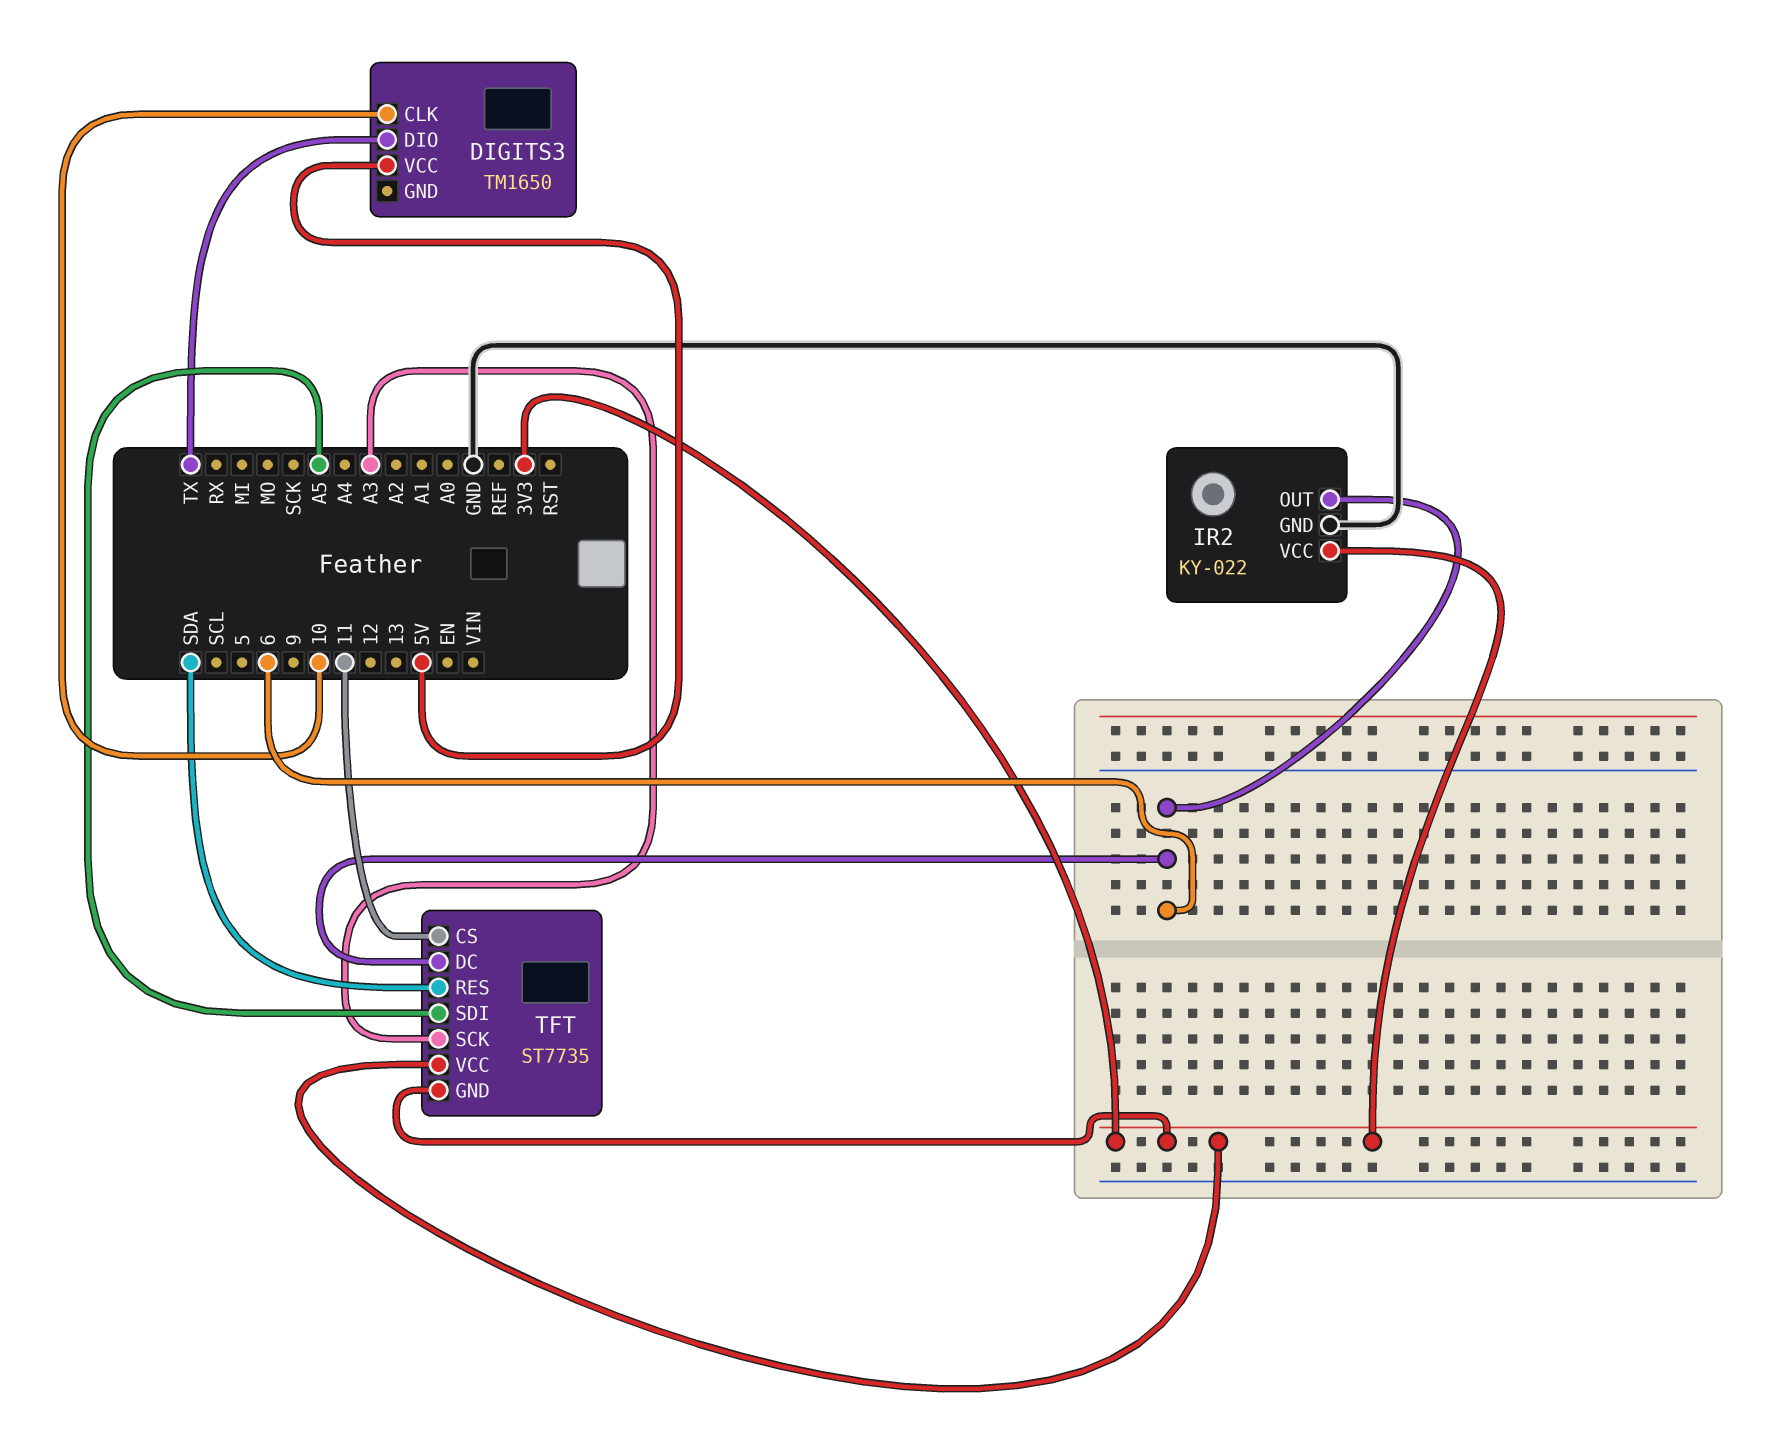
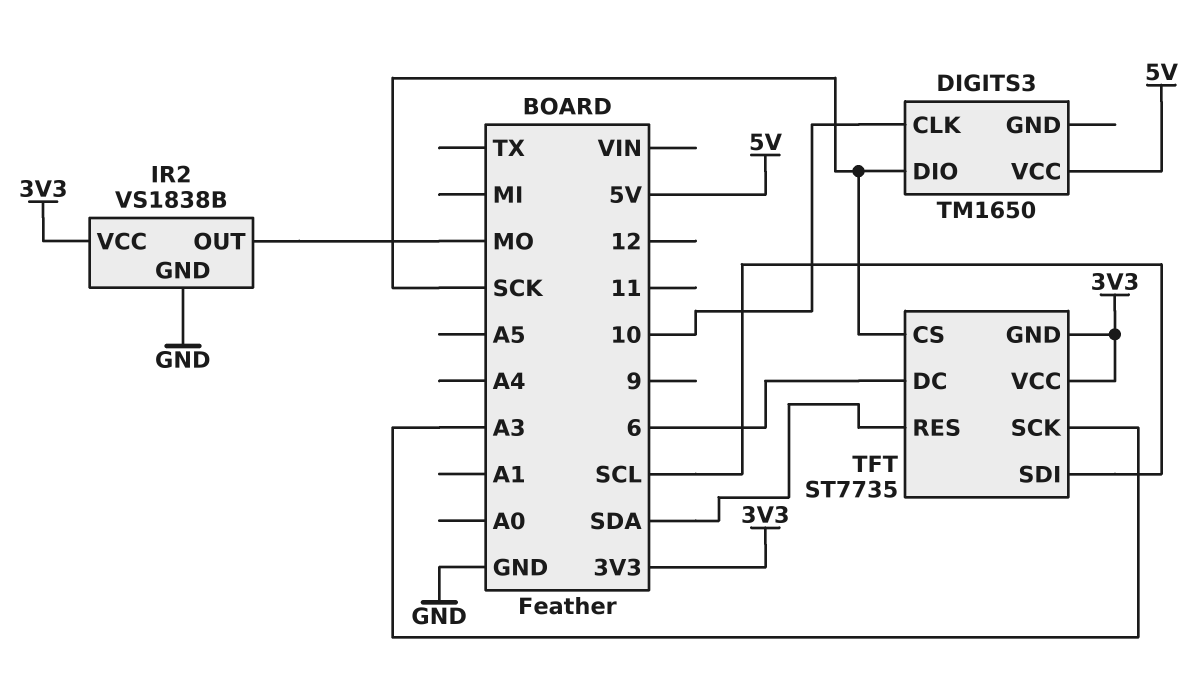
DIGITS3 pin DIO: TX -> SCK
IR2: KY-022 -> VS1838B
IR2 pin OUT: 6 -> MO
TFT pin CS: 11 -> SCK
TFT pin SDI: A5 -> SCL

